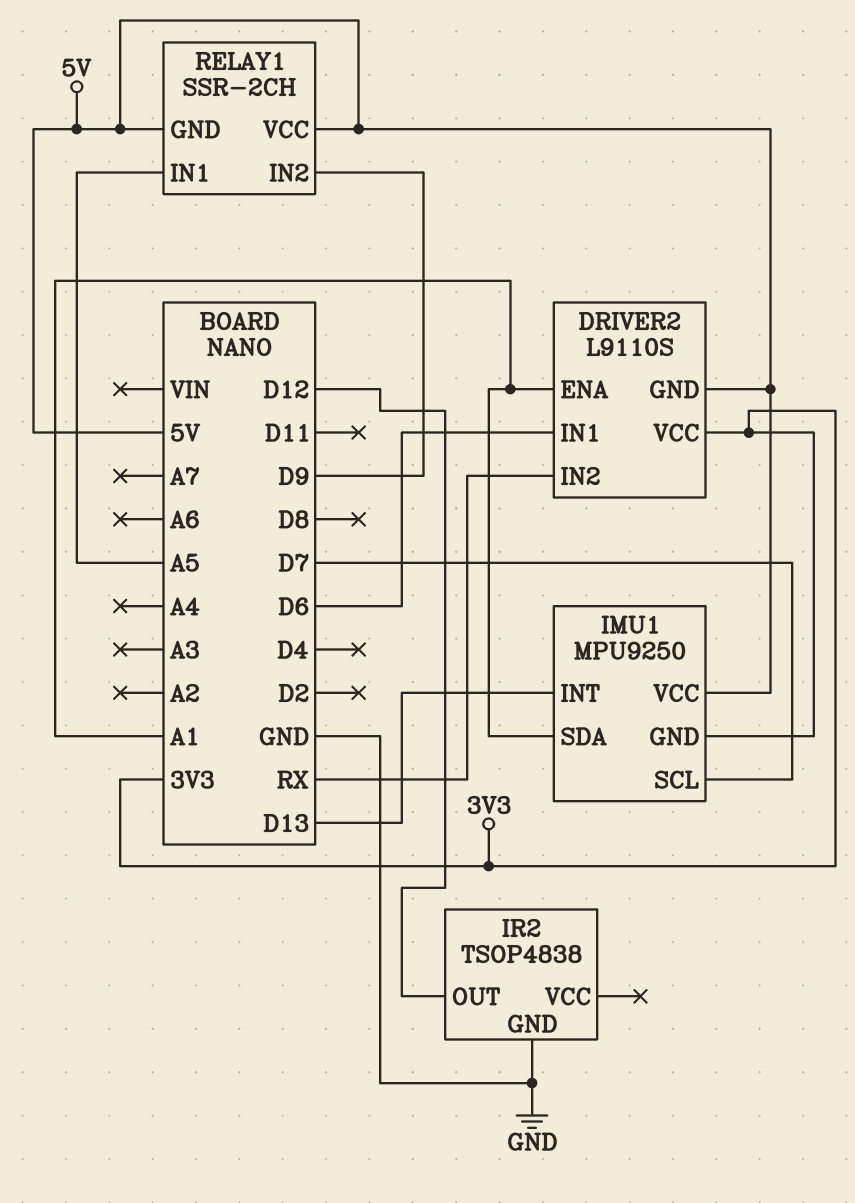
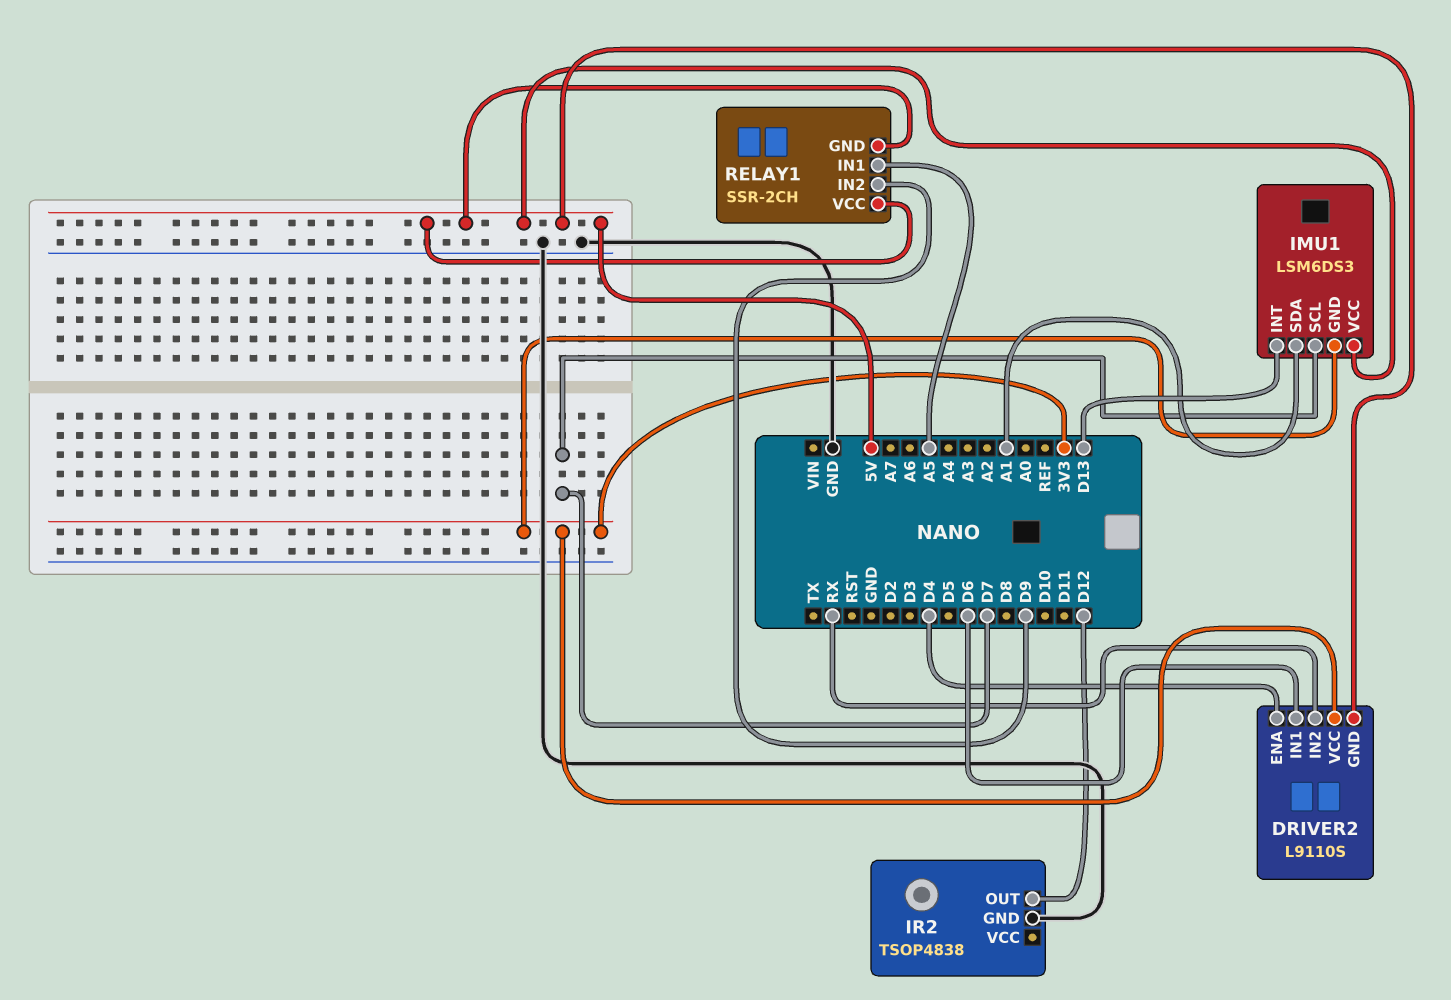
DRIVER2 pin ENA: A1 -> D4
IMU1: MPU9250 -> LSM6DS3

